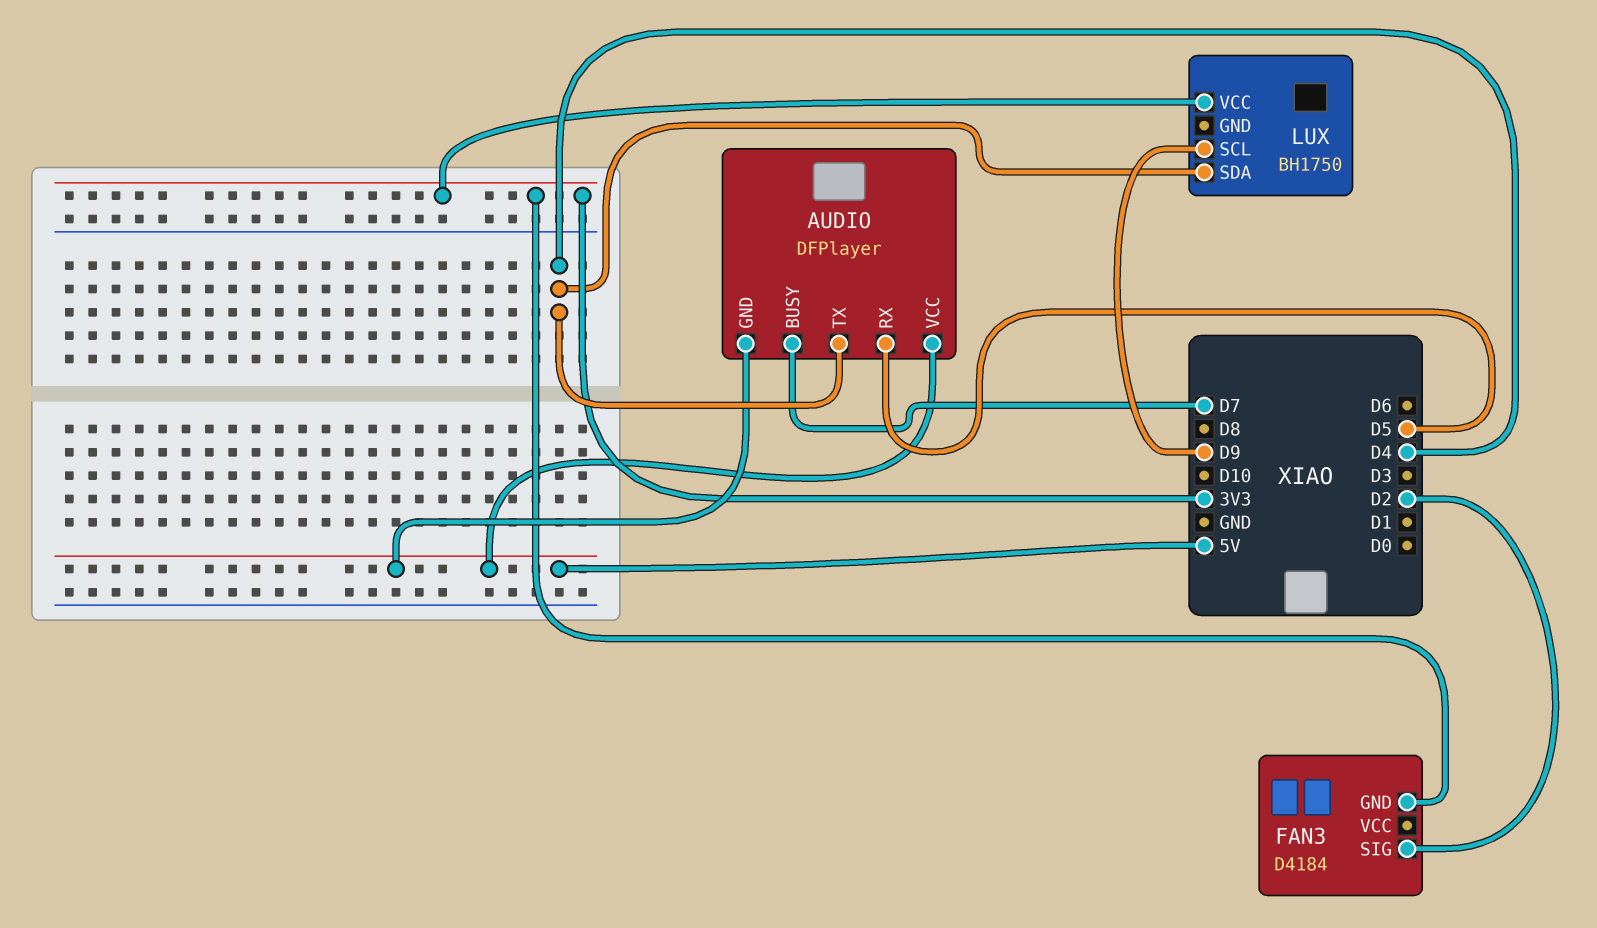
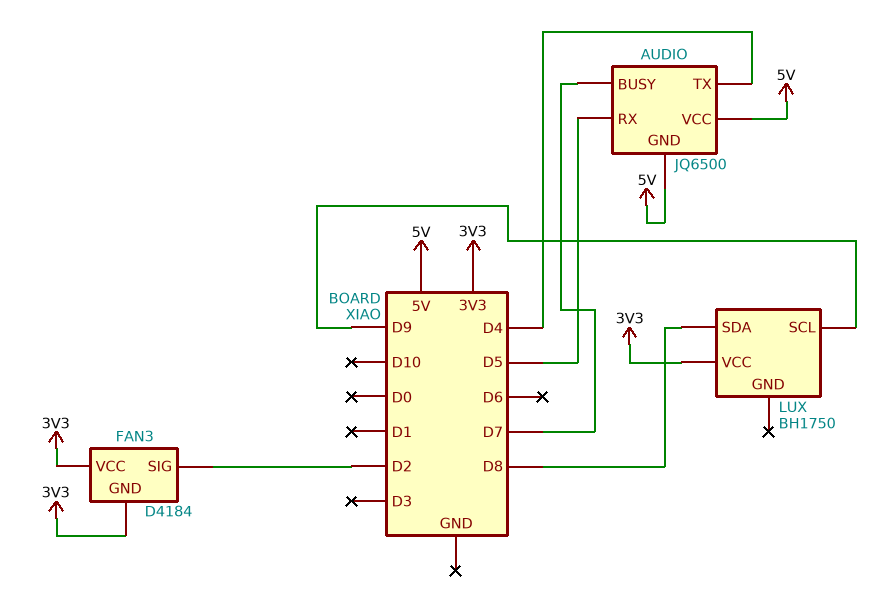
AUDIO: DFPlayer -> JQ6500
FAN3 pin VCC: none -> 3V3
LUX pin SDA: D4 -> D8

